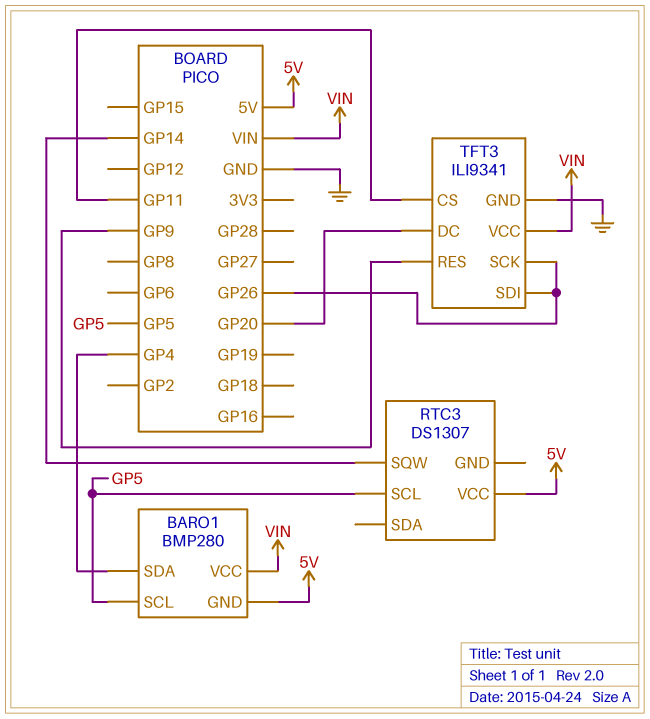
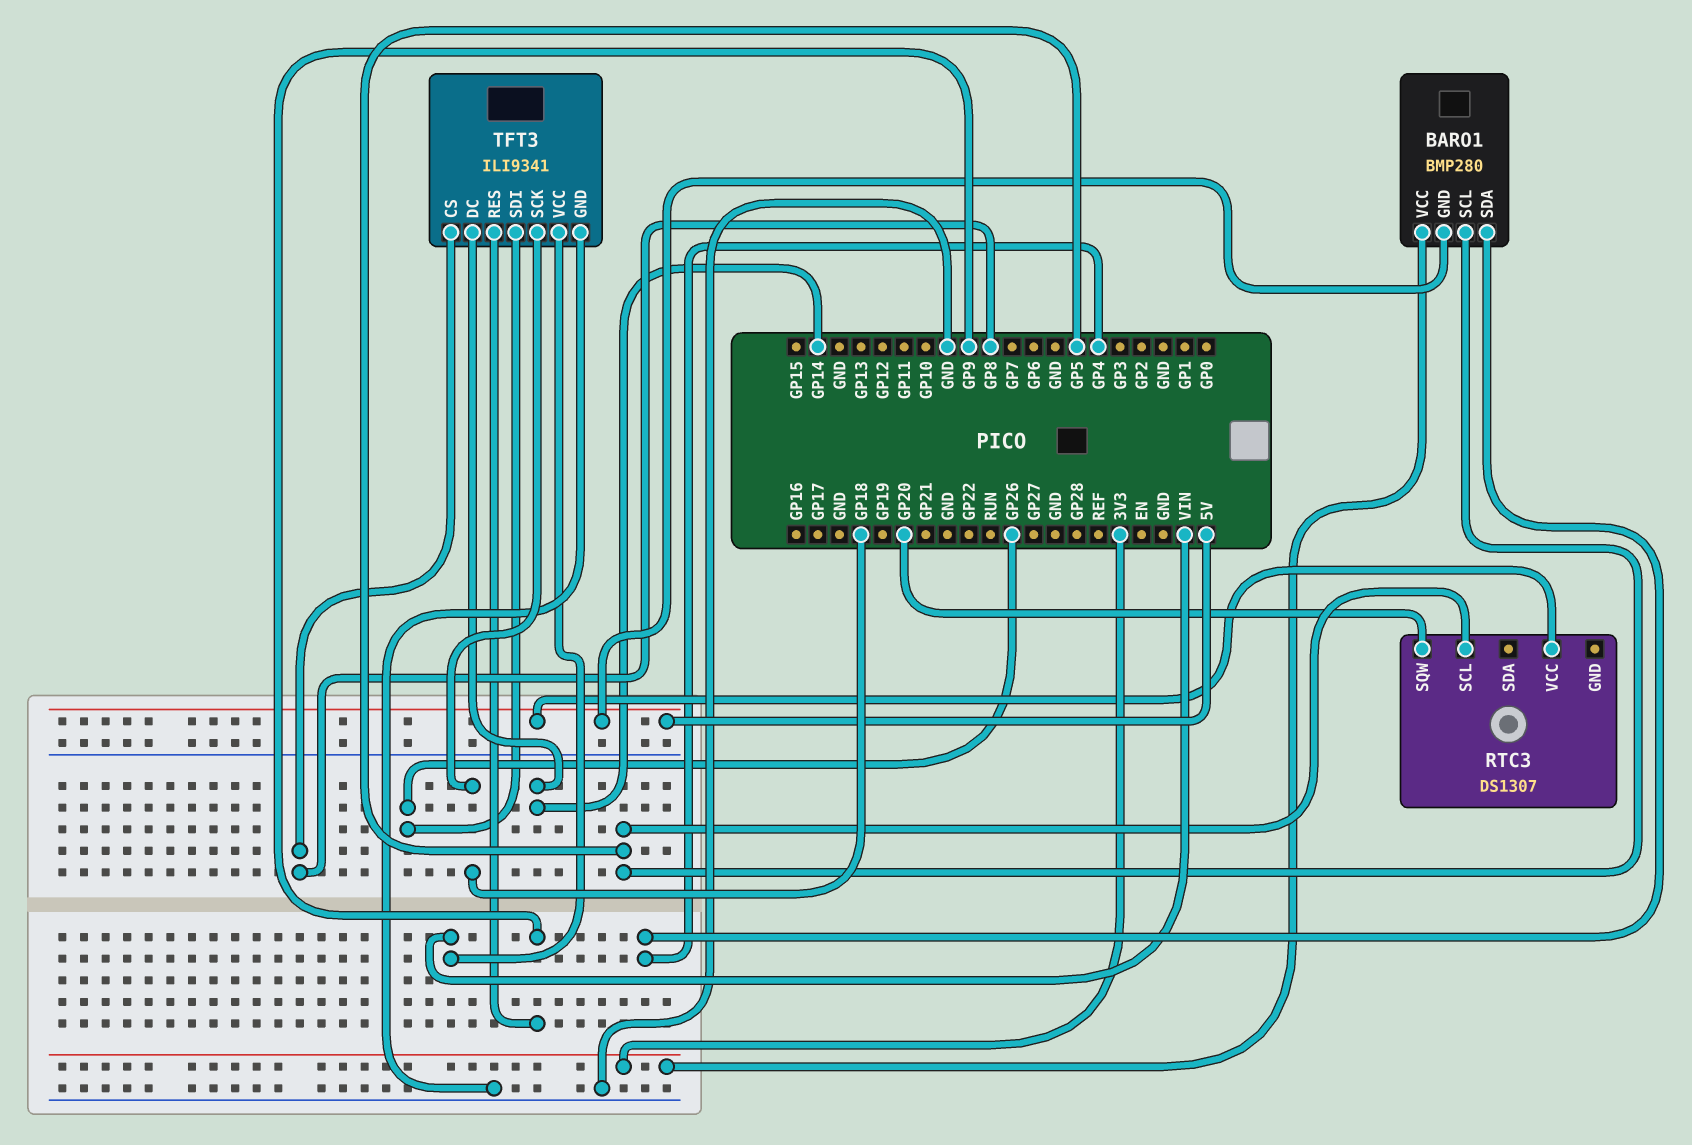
BARO1 pin VCC: VIN -> 3V3
RTC3 pin SQW: GP14 -> GP20
TFT3 pin CS: GP11 -> GP8
TFT3 pin DC: GP20 -> GP14
TFT3 pin SCK: GP26 -> GP18

